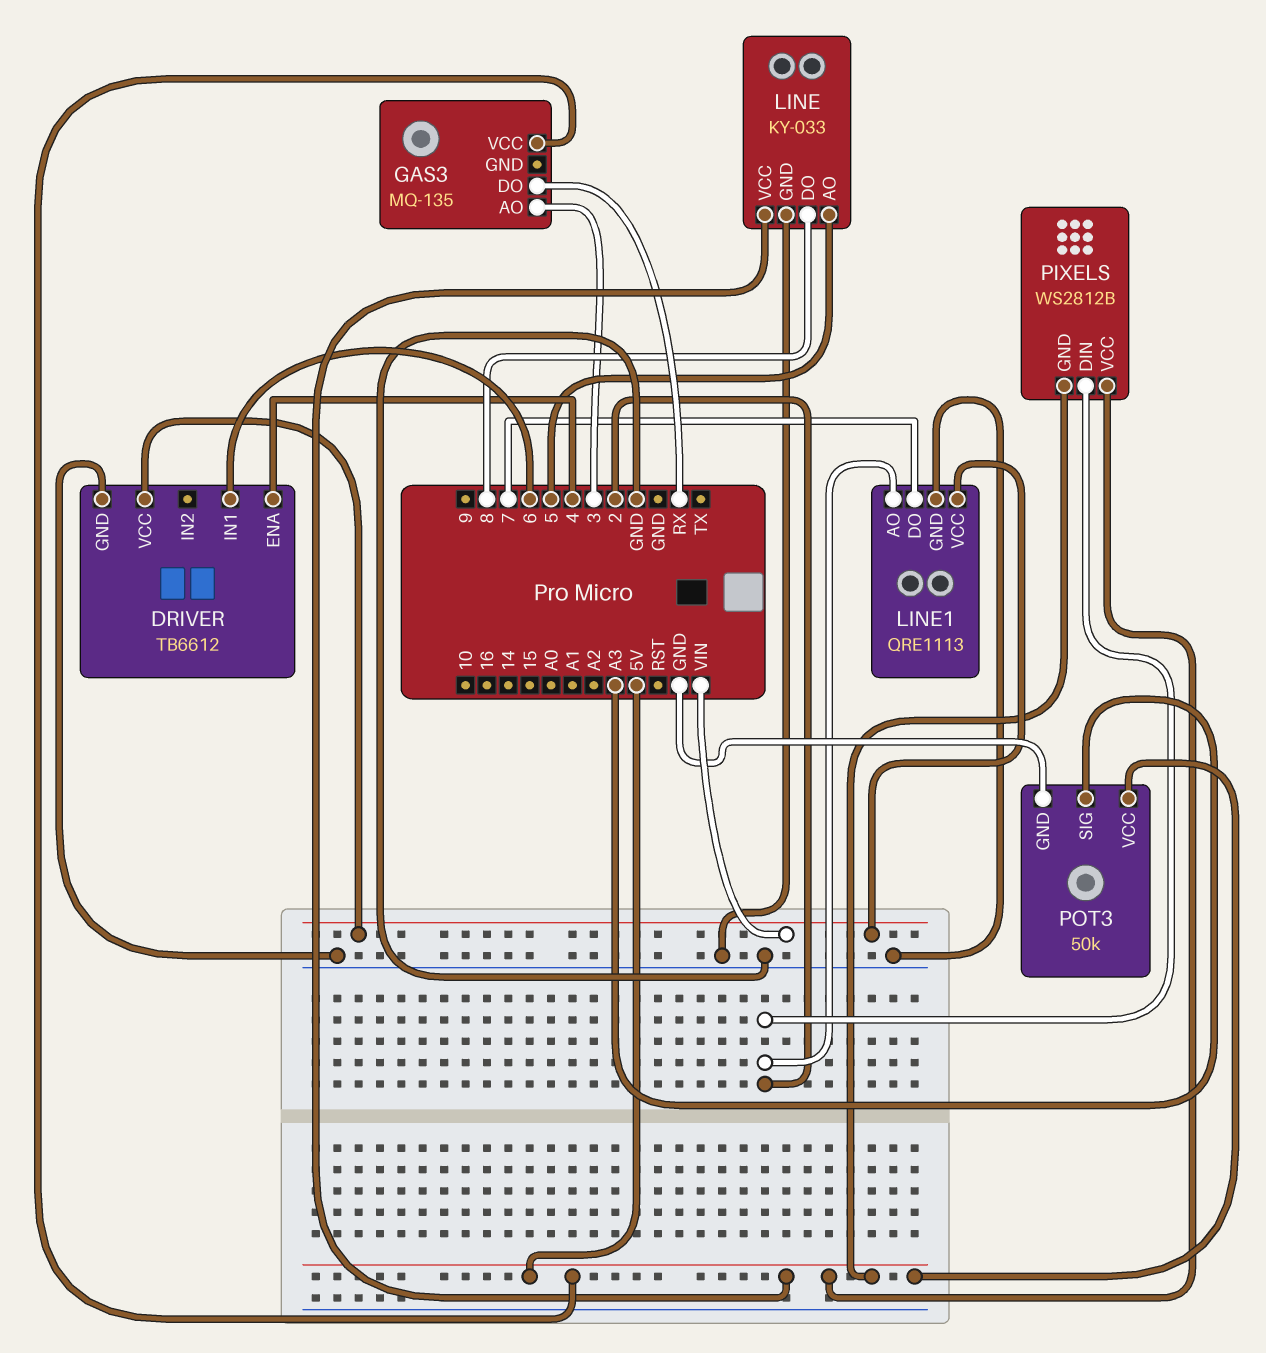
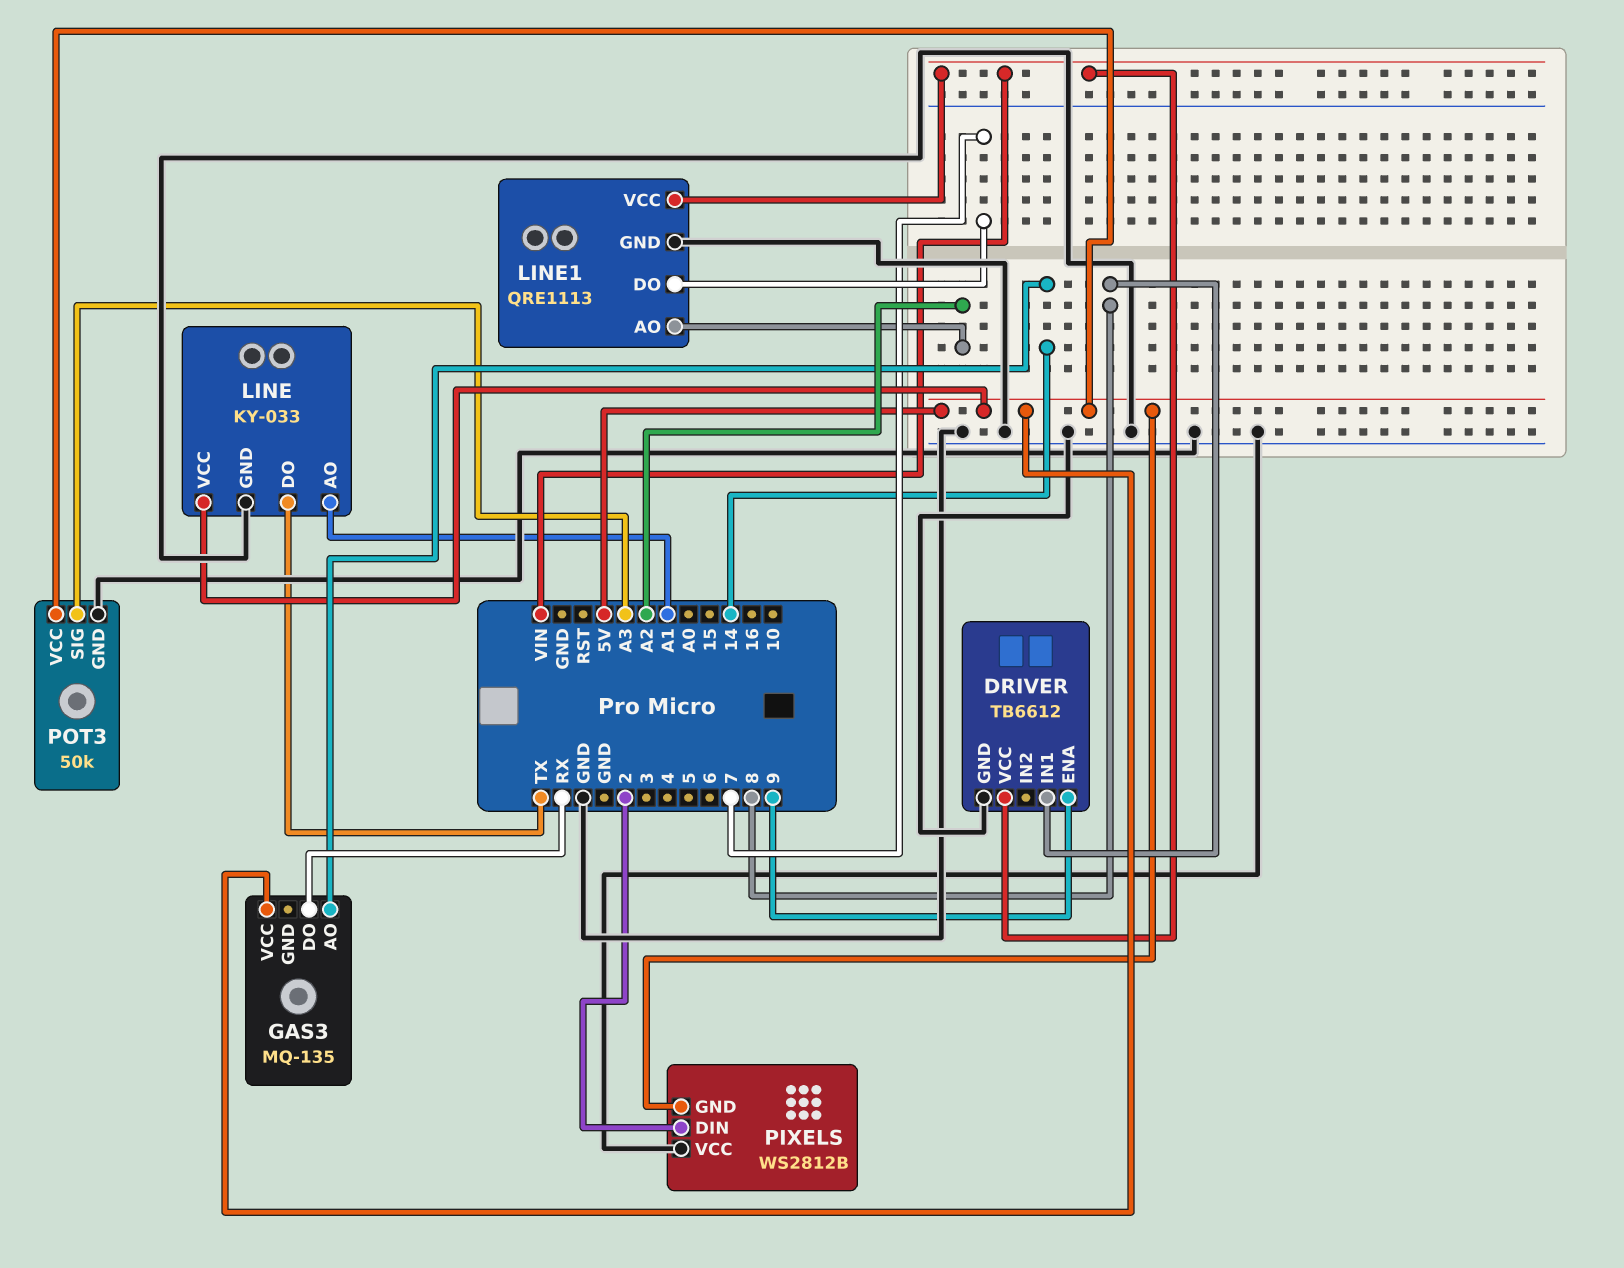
DRIVER pin ENA: 4 -> 9
DRIVER pin IN1: 6 -> 8
GAS3 pin AO: 3 -> 14
LINE pin AO: 5 -> A1
LINE pin DO: 8 -> TX
LINE1 pin AO: 2 -> A2
PIXELS pin VCC: 5V -> GND

